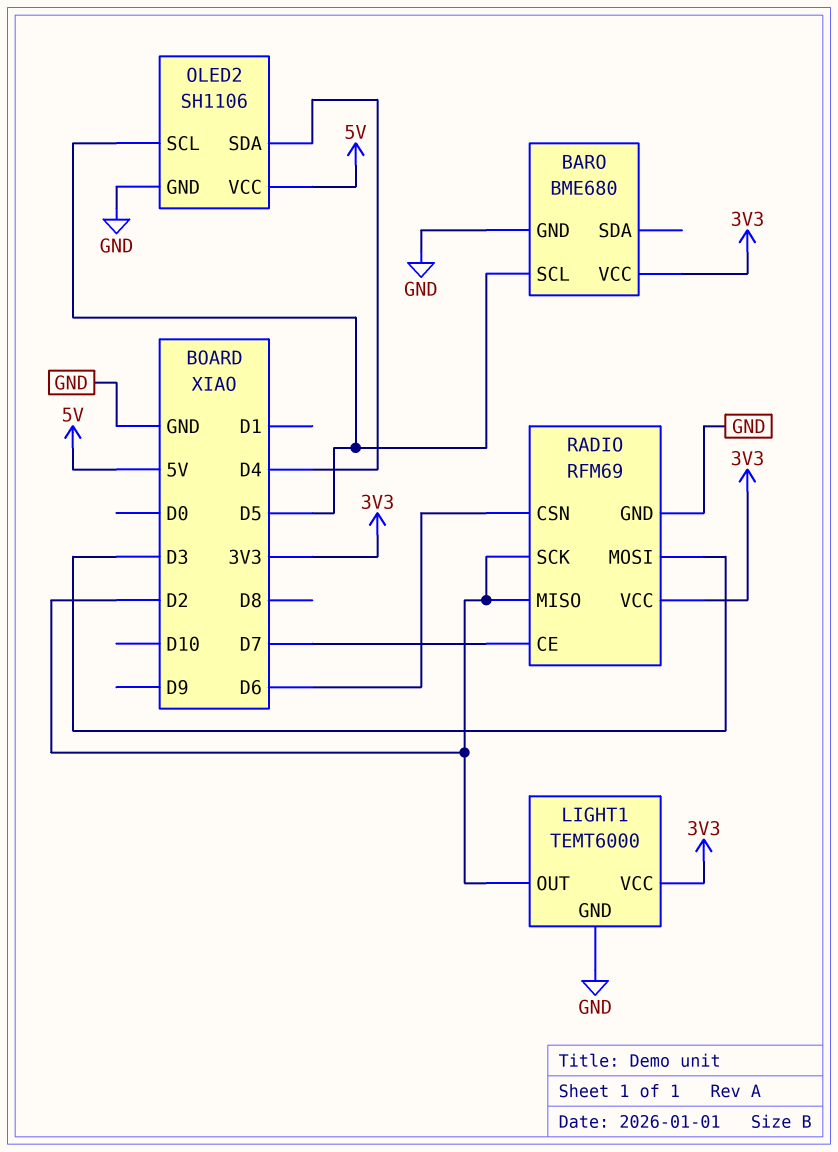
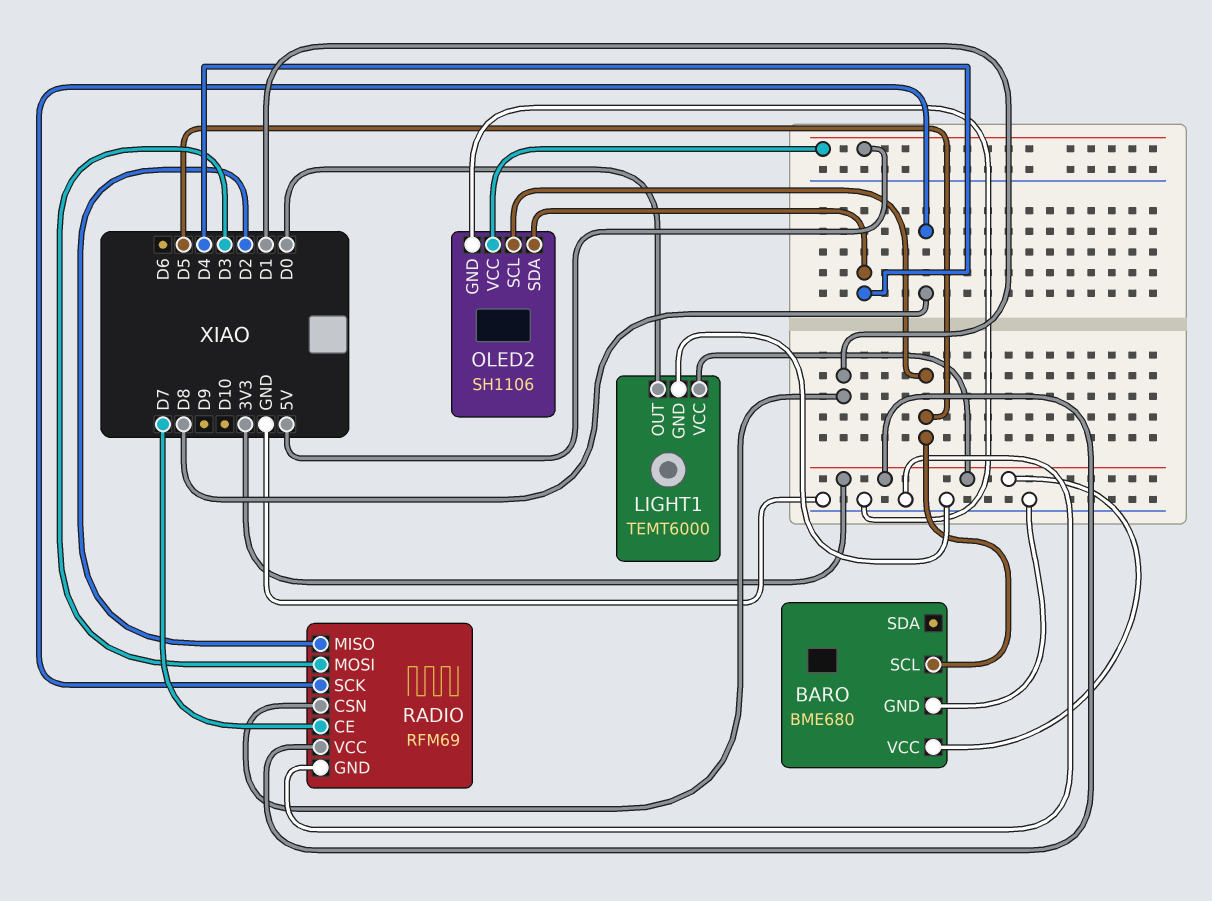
LIGHT1 pin OUT: D2 -> D0
RADIO pin CSN: D6 -> D1
RADIO pin SCK: D2 -> D8

